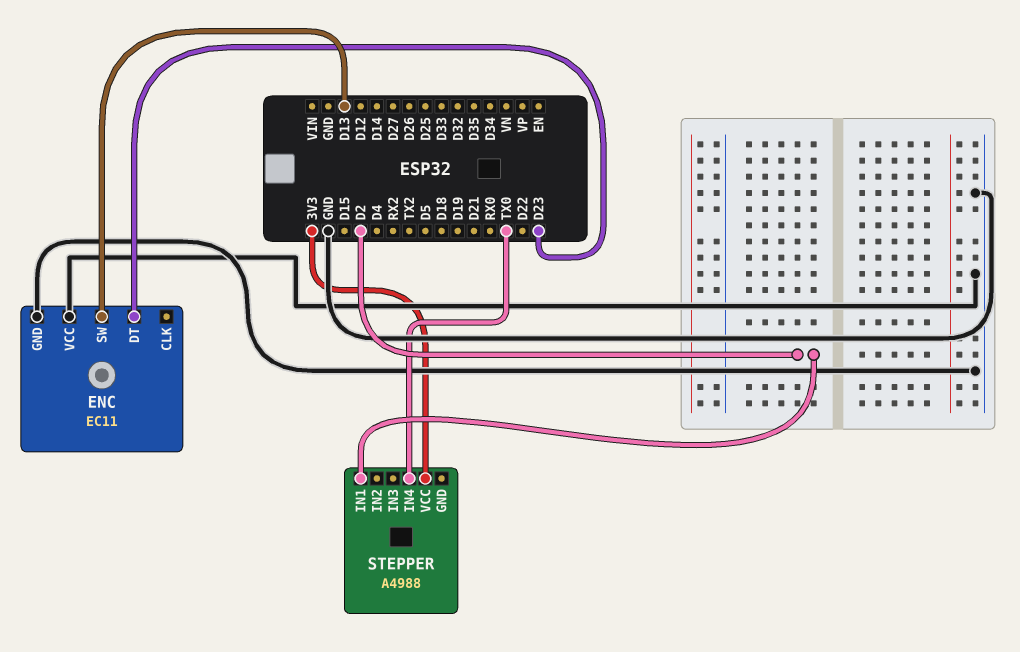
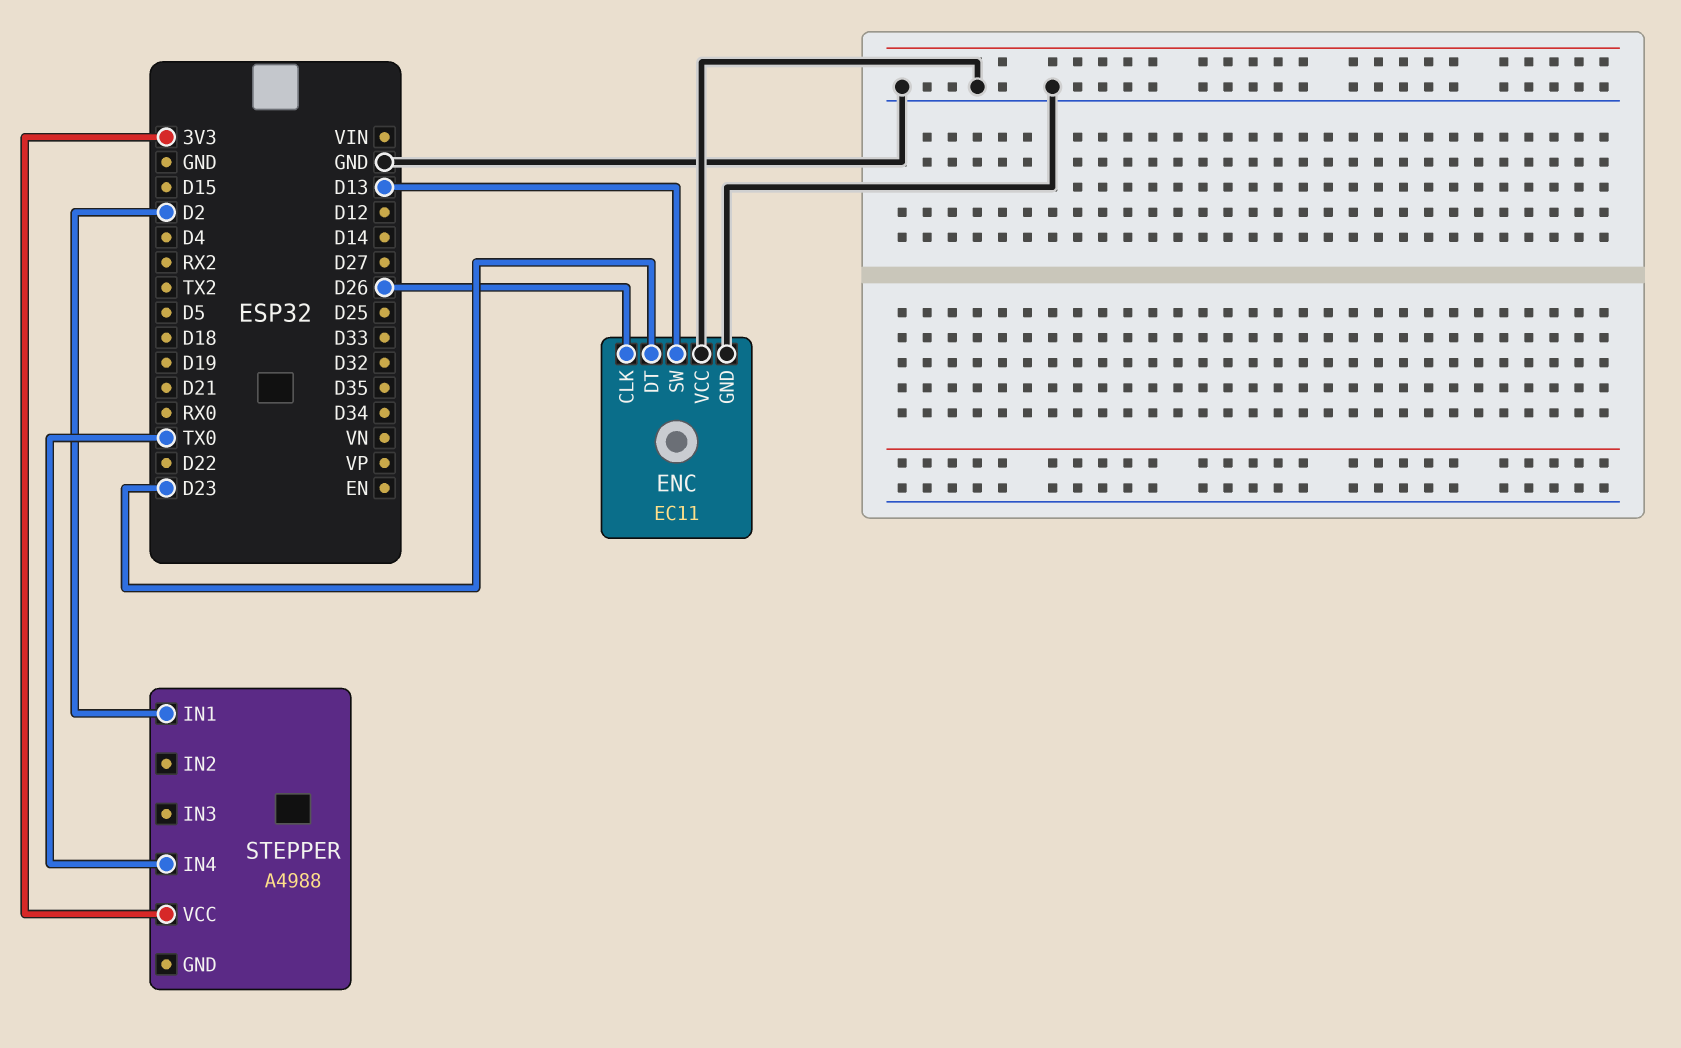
ENC pin CLK: none -> D26

